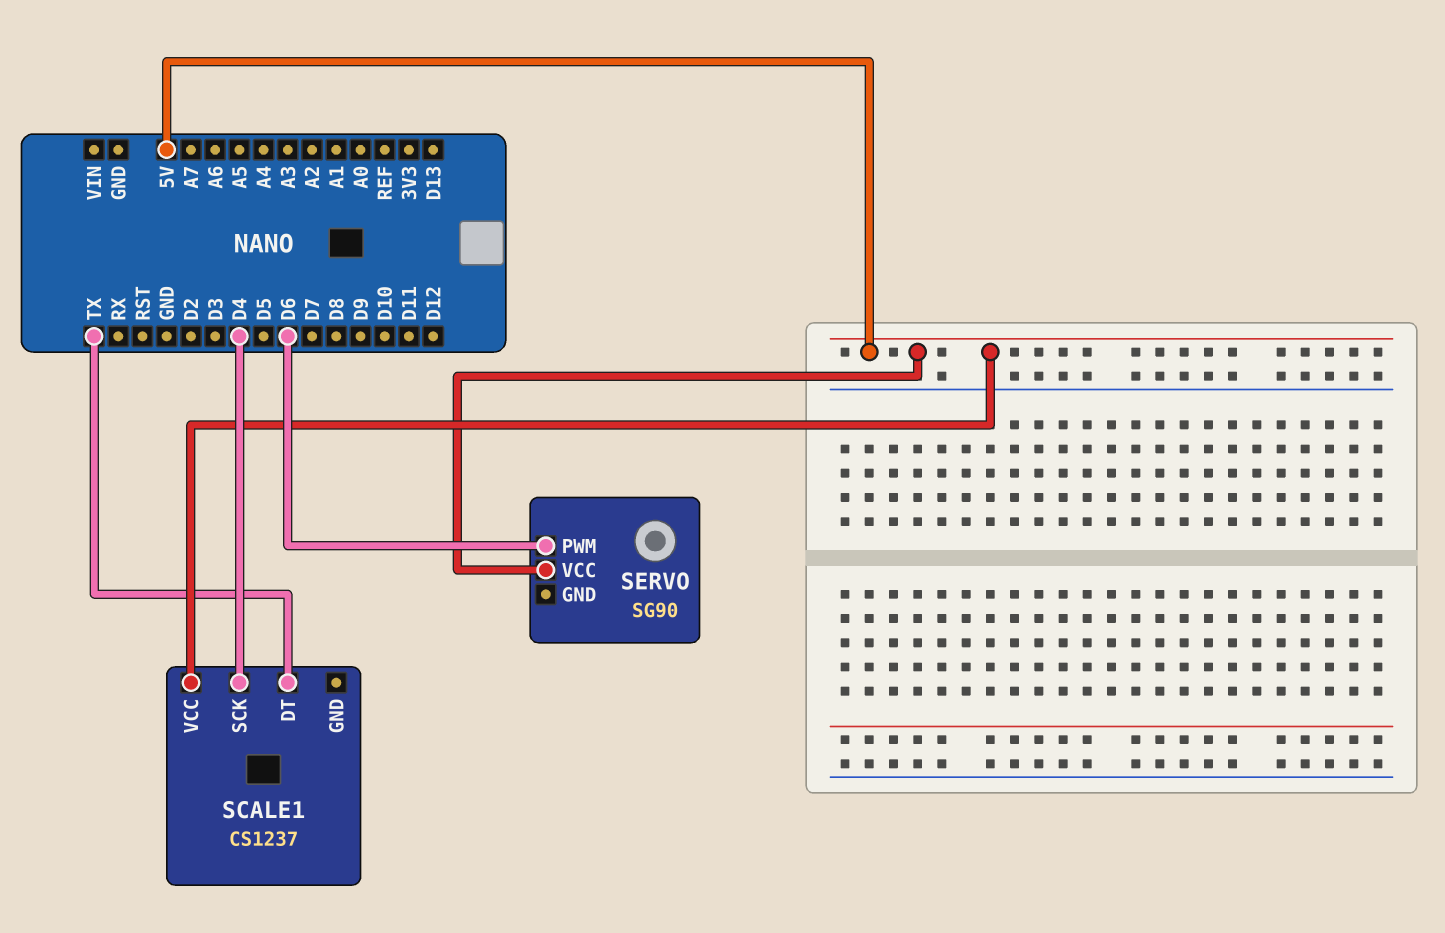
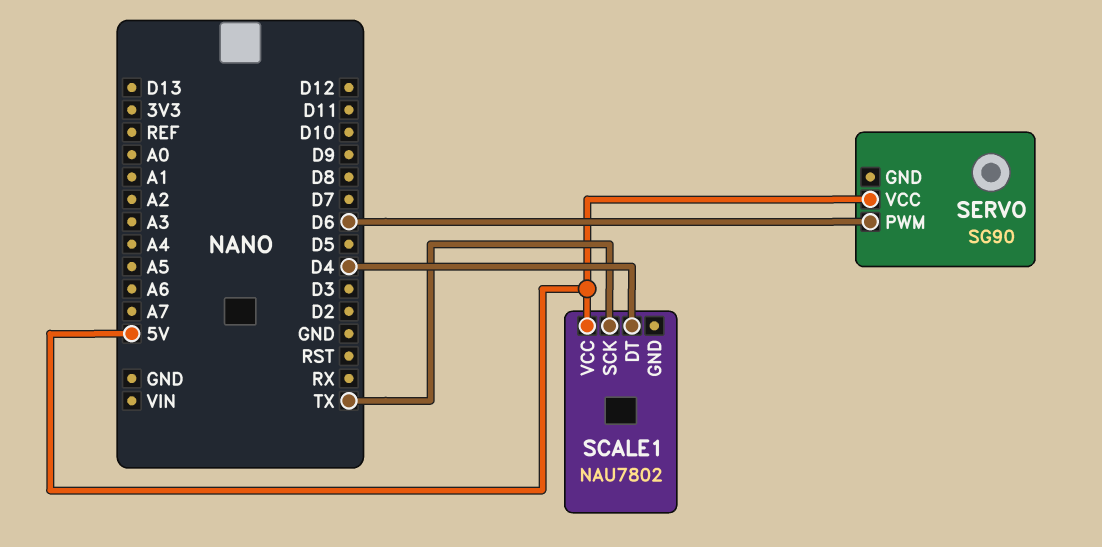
SCALE1: CS1237 -> NAU7802
SCALE1 pin DT: TX -> D4
SCALE1 pin SCK: D4 -> TX

